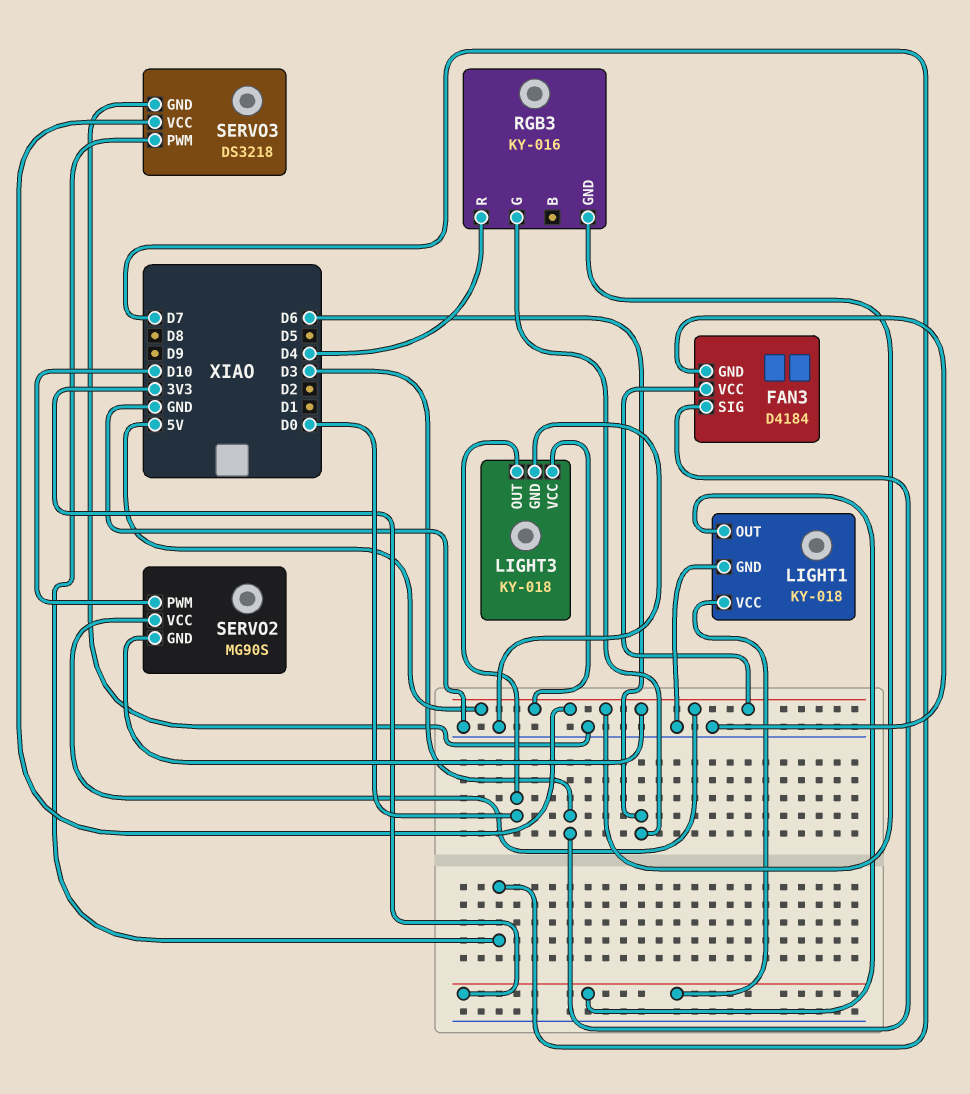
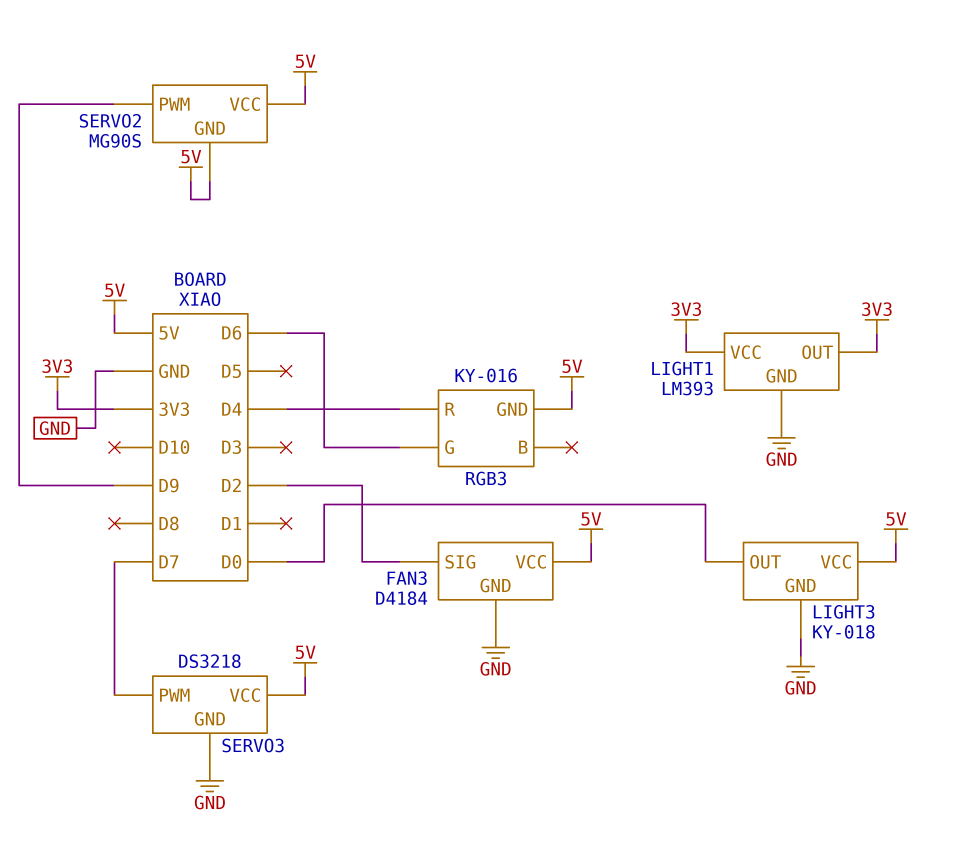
FAN3 pin SIG: D3 -> D2
LIGHT1: KY-018 -> LM393
SERVO2 pin PWM: D10 -> D9

